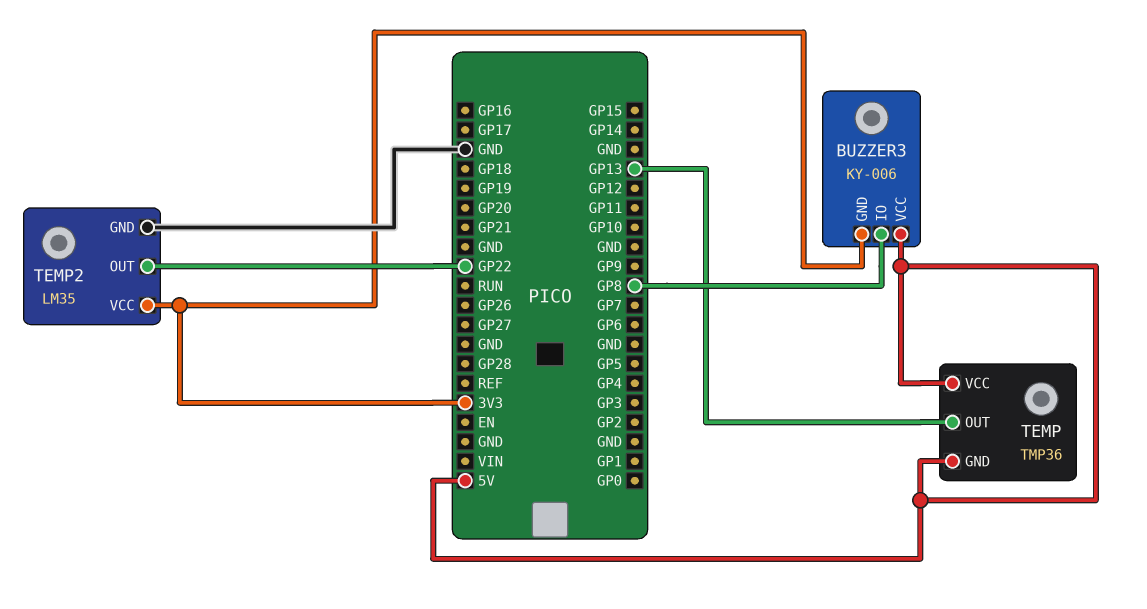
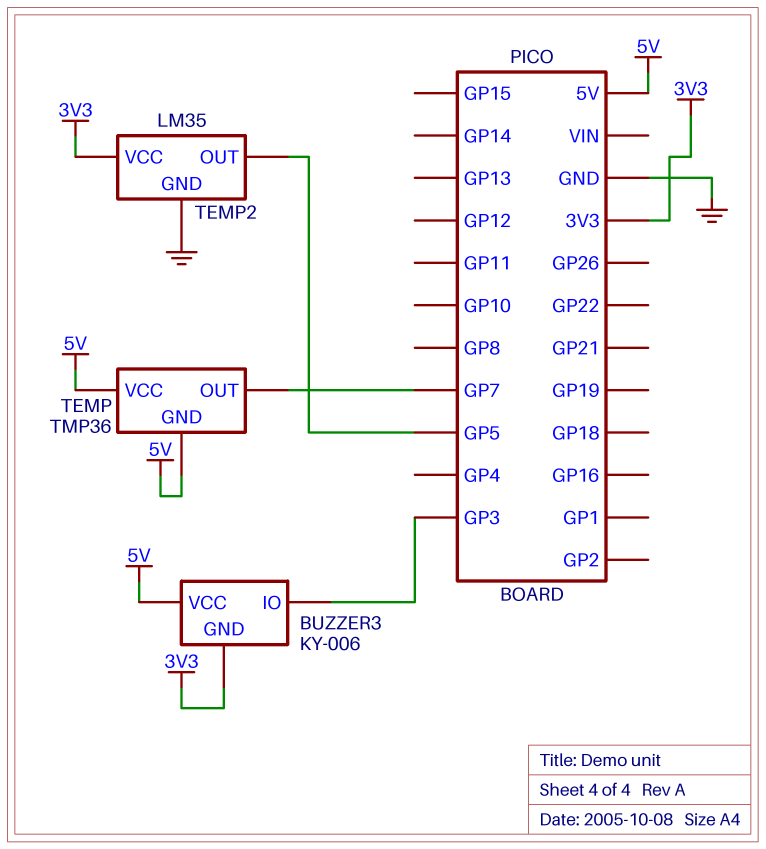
BUZZER3 pin IO: GP8 -> GP3
TEMP pin OUT: GP13 -> GP7
TEMP2 pin OUT: GP22 -> GP5

